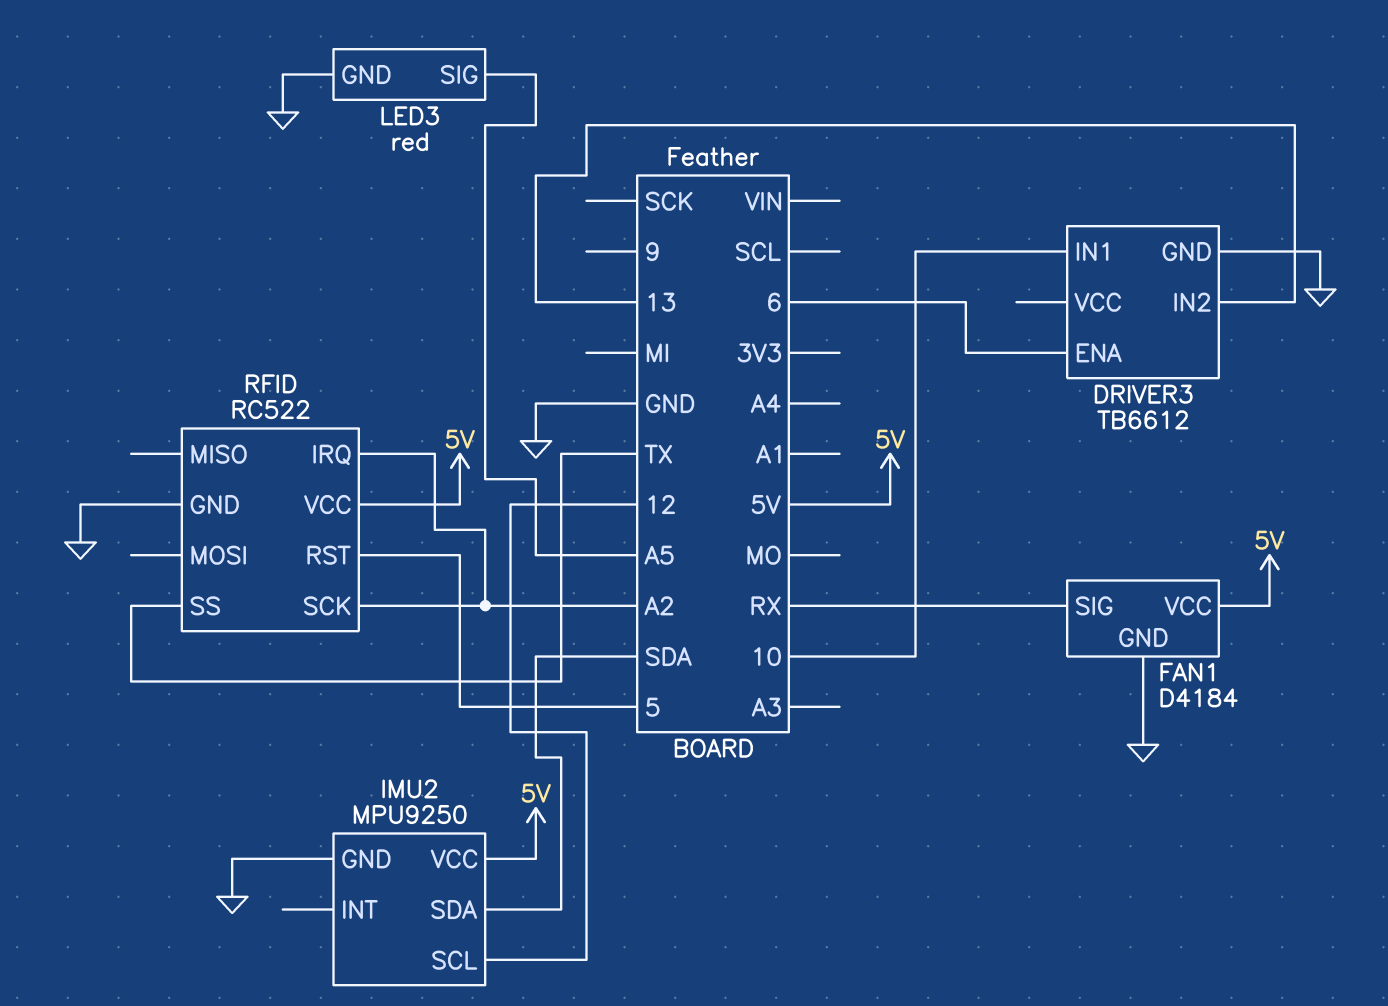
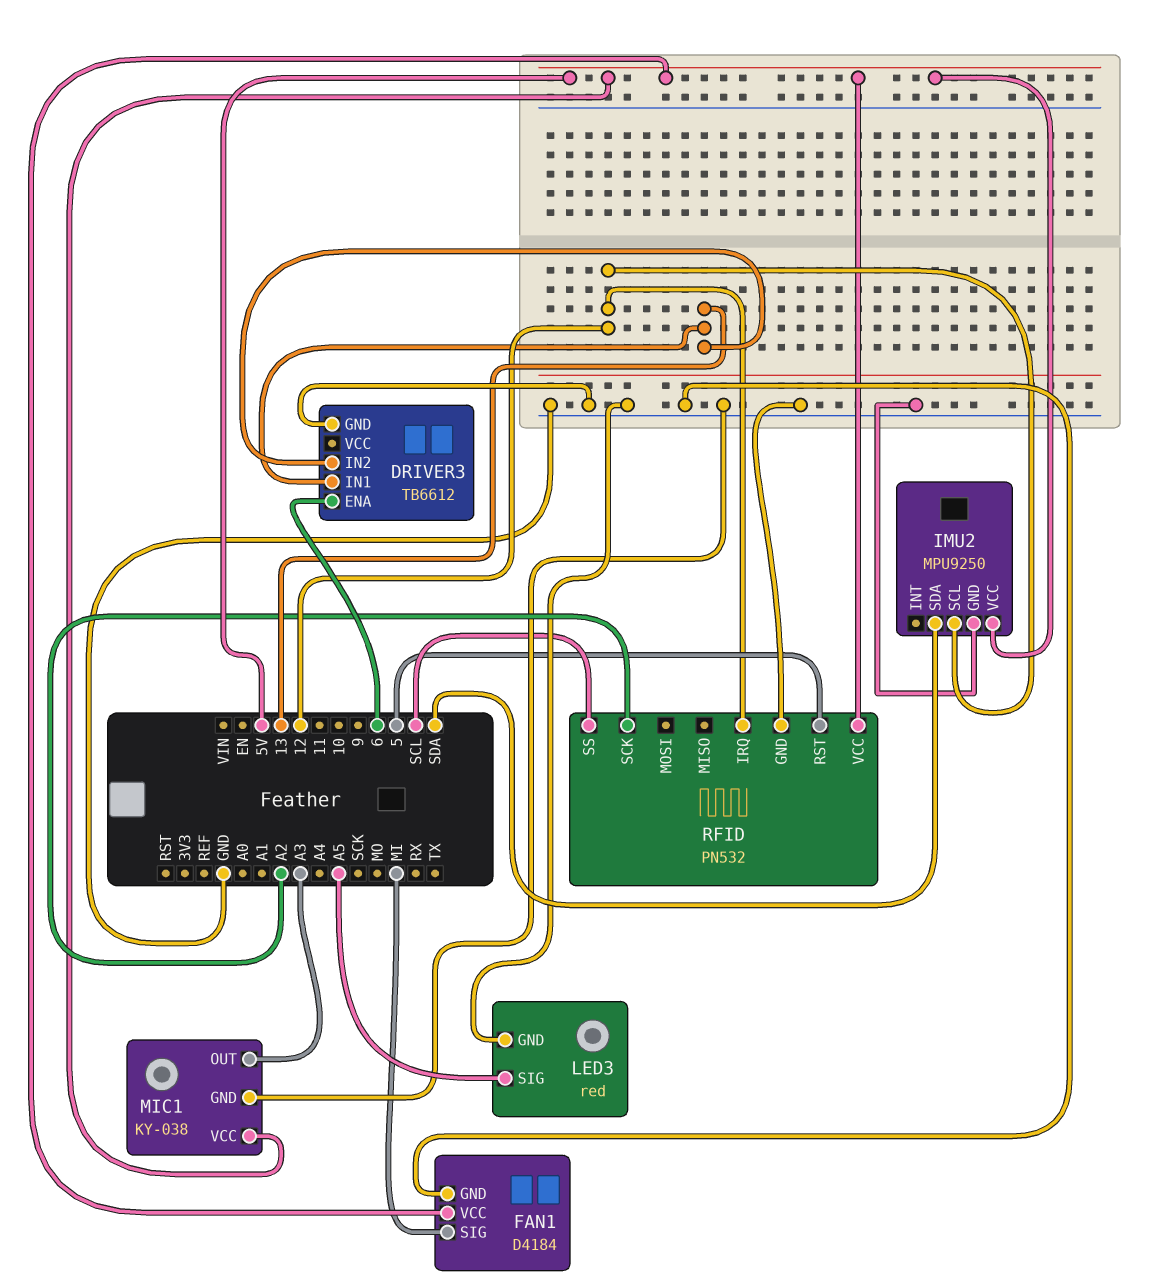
DRIVER3 pin IN1: 10 -> 13
FAN1 pin SIG: RX -> MI
MIC1: none -> KY-038
MIC1 pin GND: none -> GND
MIC1 pin OUT: none -> A3
MIC1 pin VCC: none -> 5V
RFID: RC522 -> PN532
RFID pin IRQ: A2 -> 12
RFID pin SS: TX -> SCL

